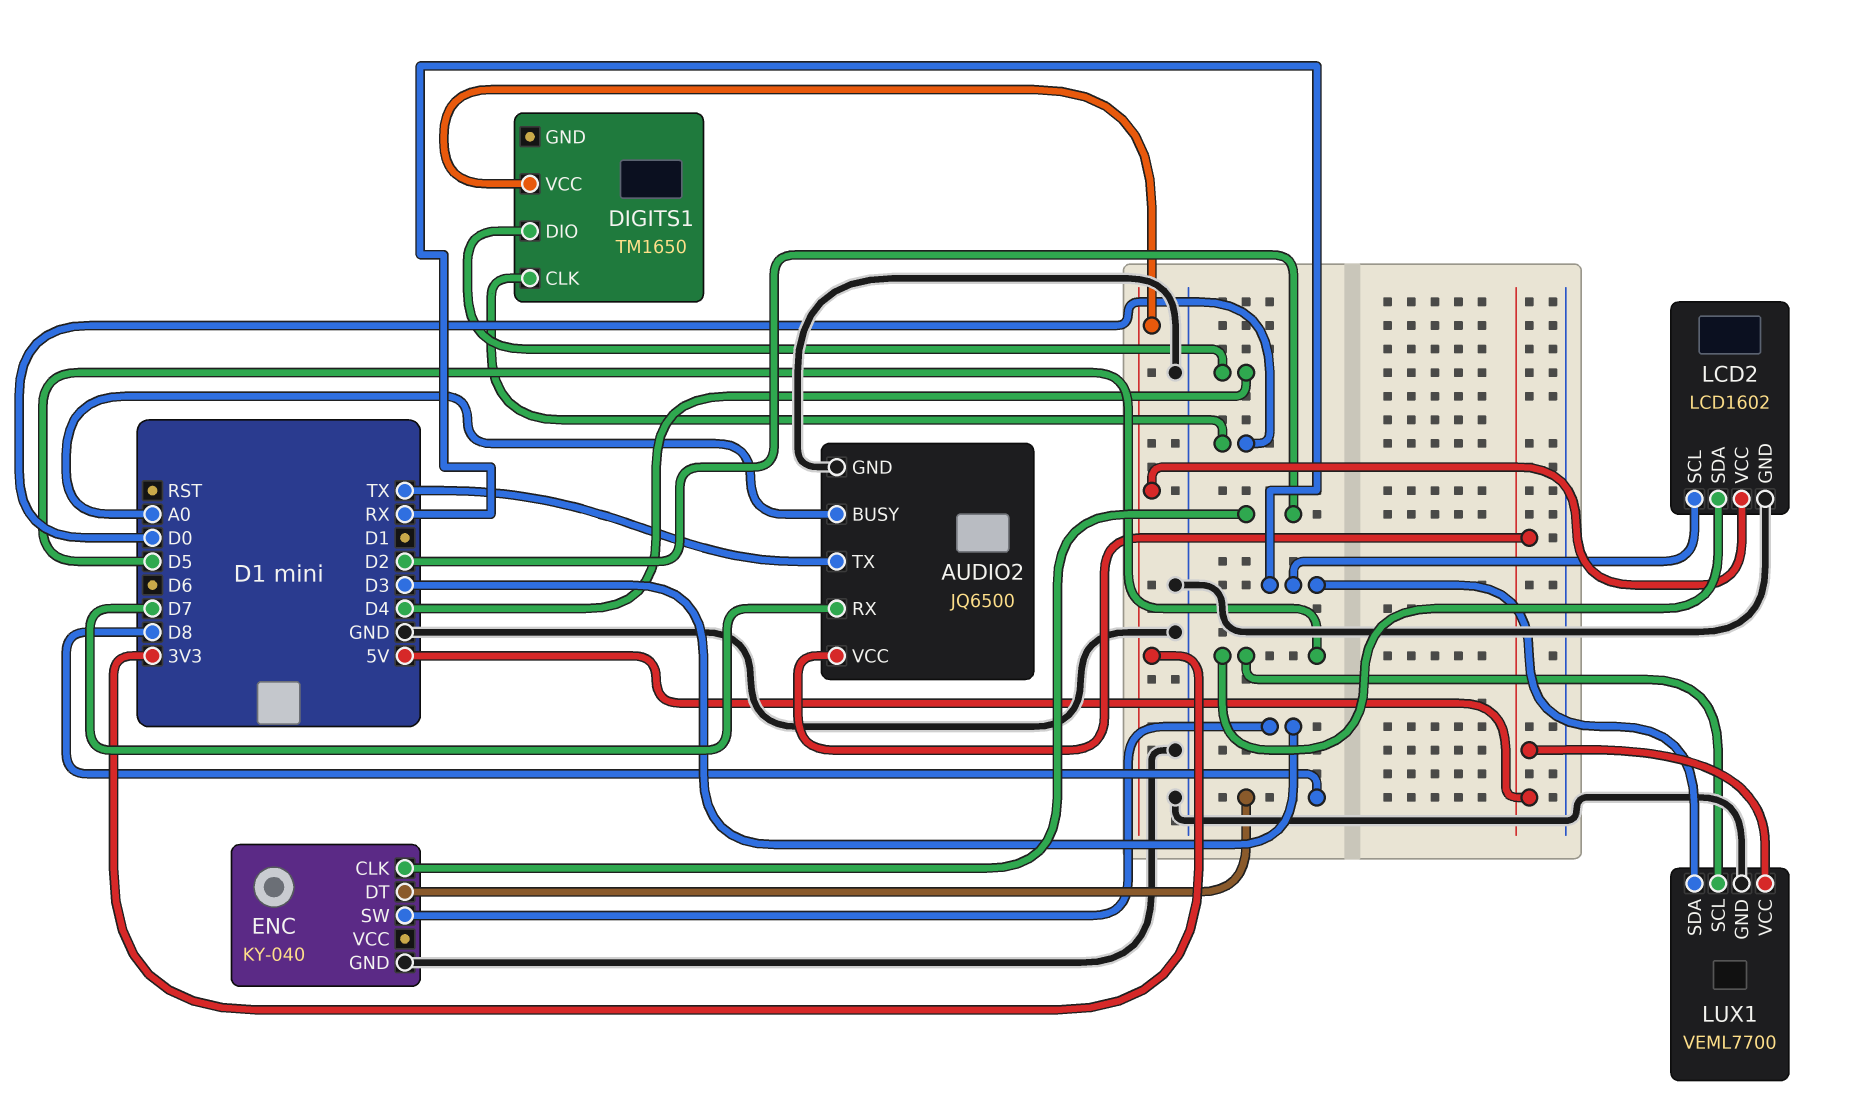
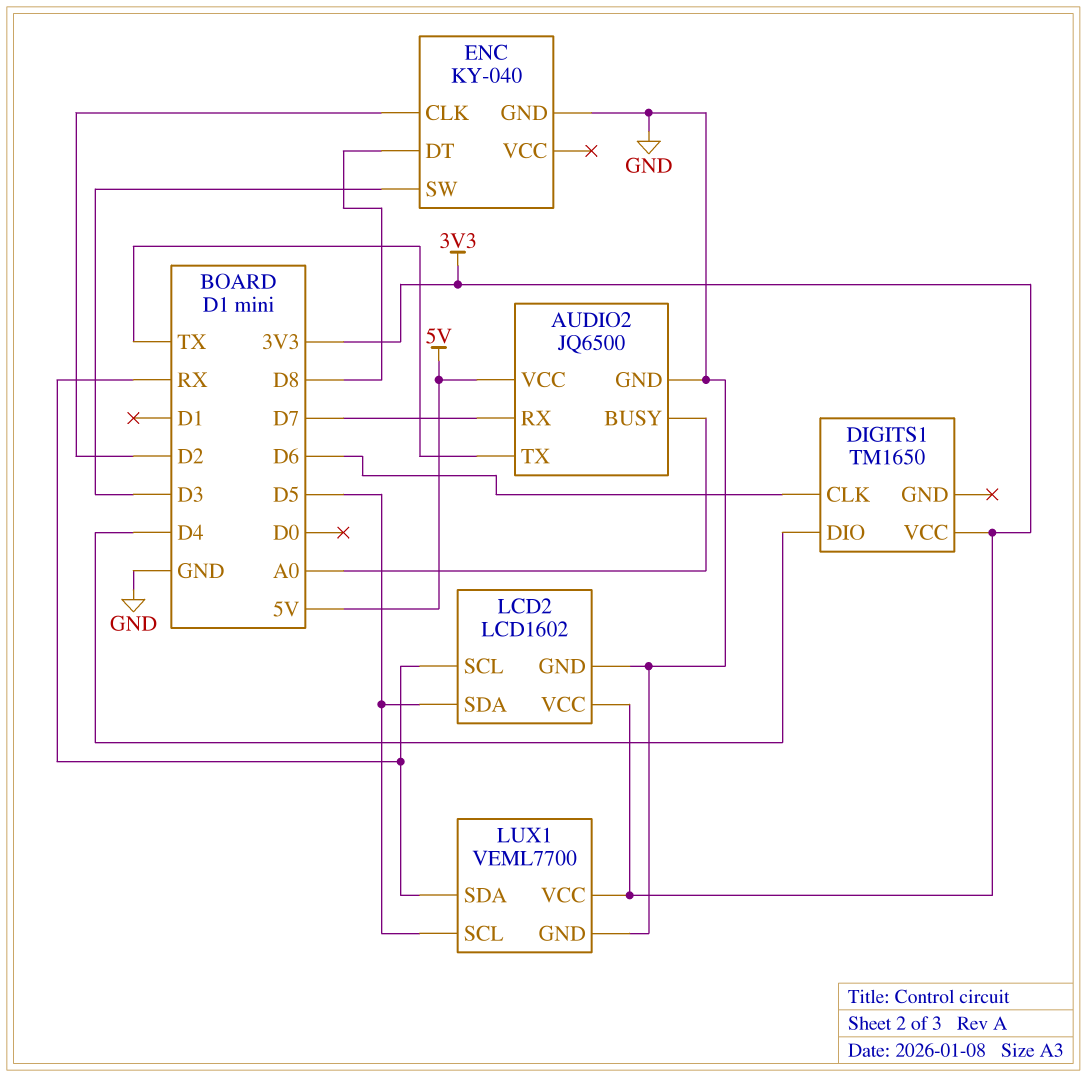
DIGITS1 pin CLK: D0 -> D6
LUX1 pin VCC: 5V -> 3V3

